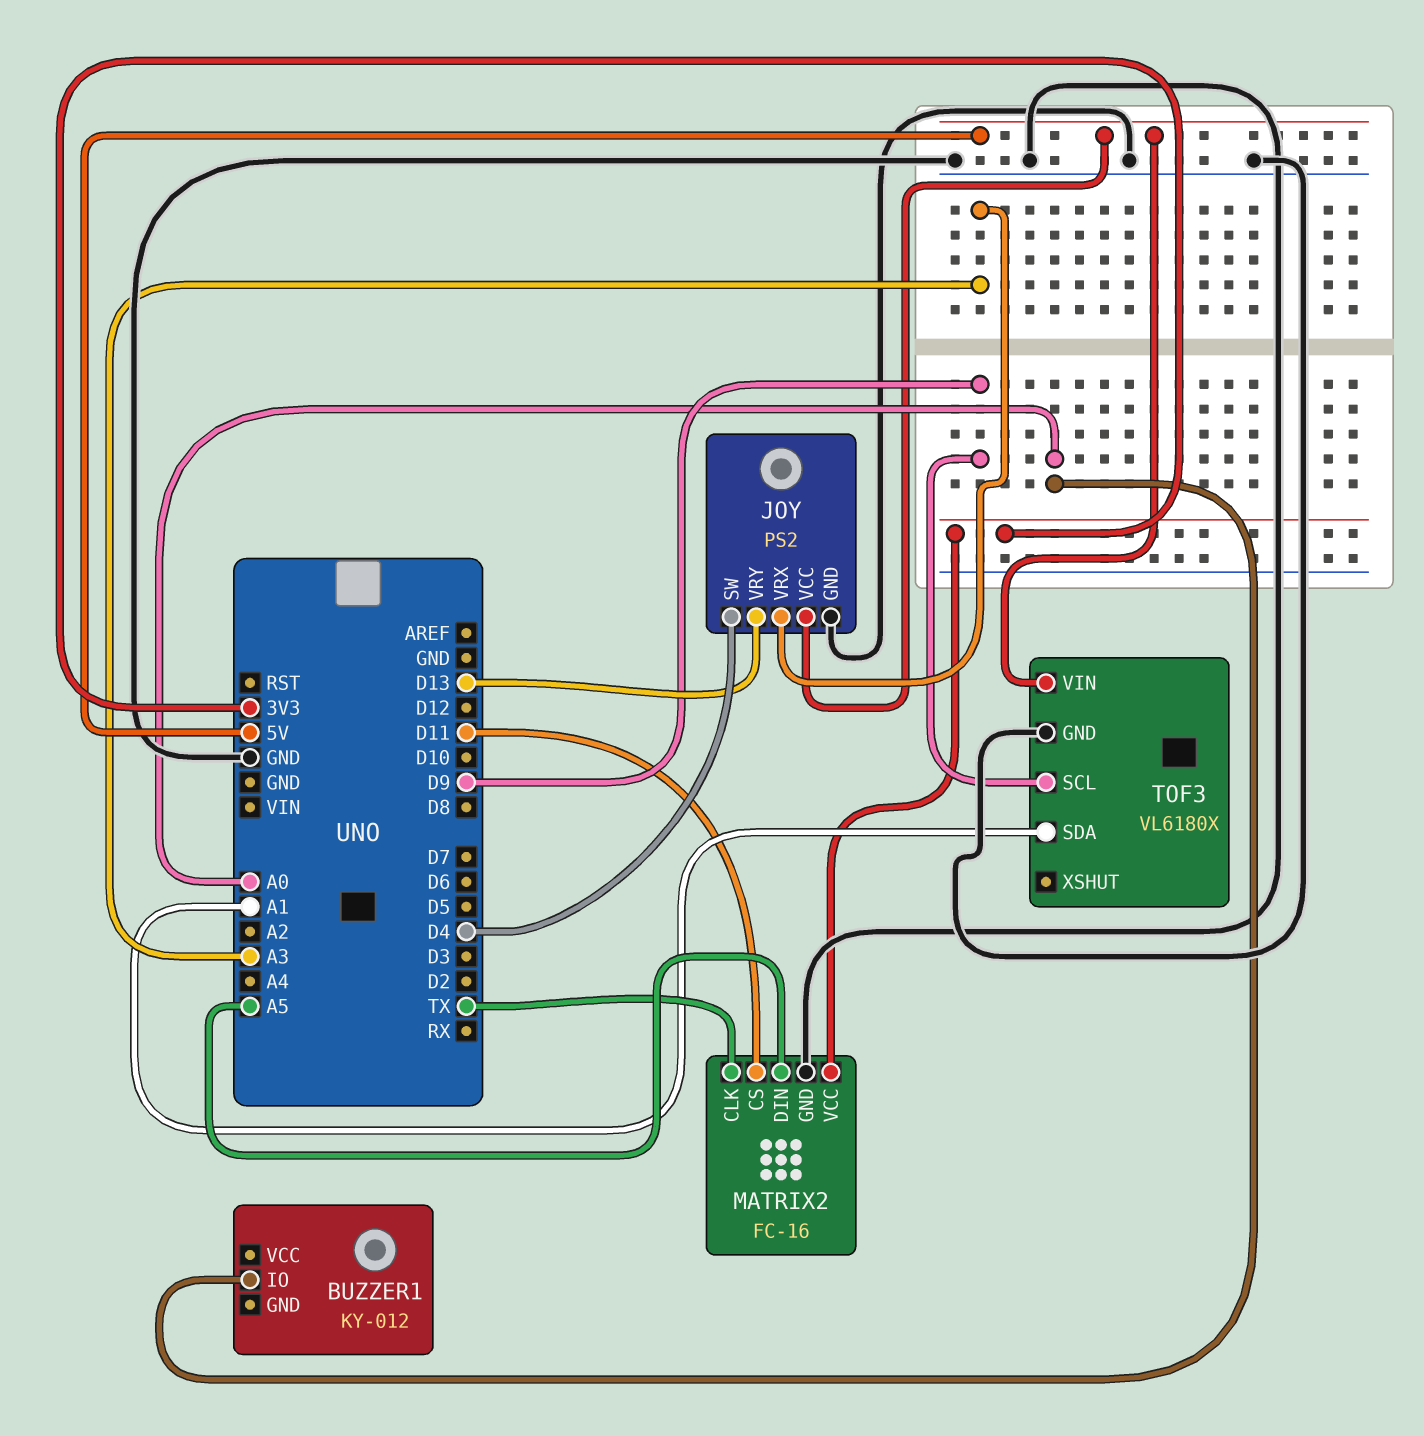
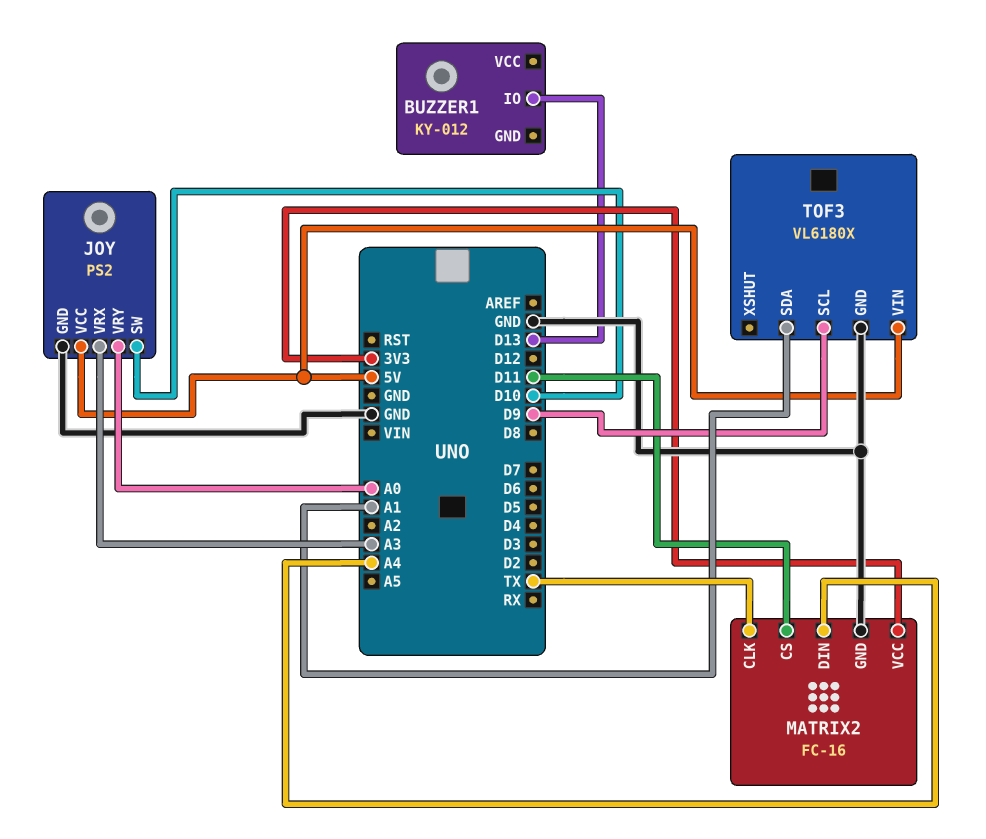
BUZZER1 pin IO: A0 -> D13
JOY pin SW: D4 -> D10
JOY pin VRY: D13 -> A0
MATRIX2 pin DIN: A5 -> A4

